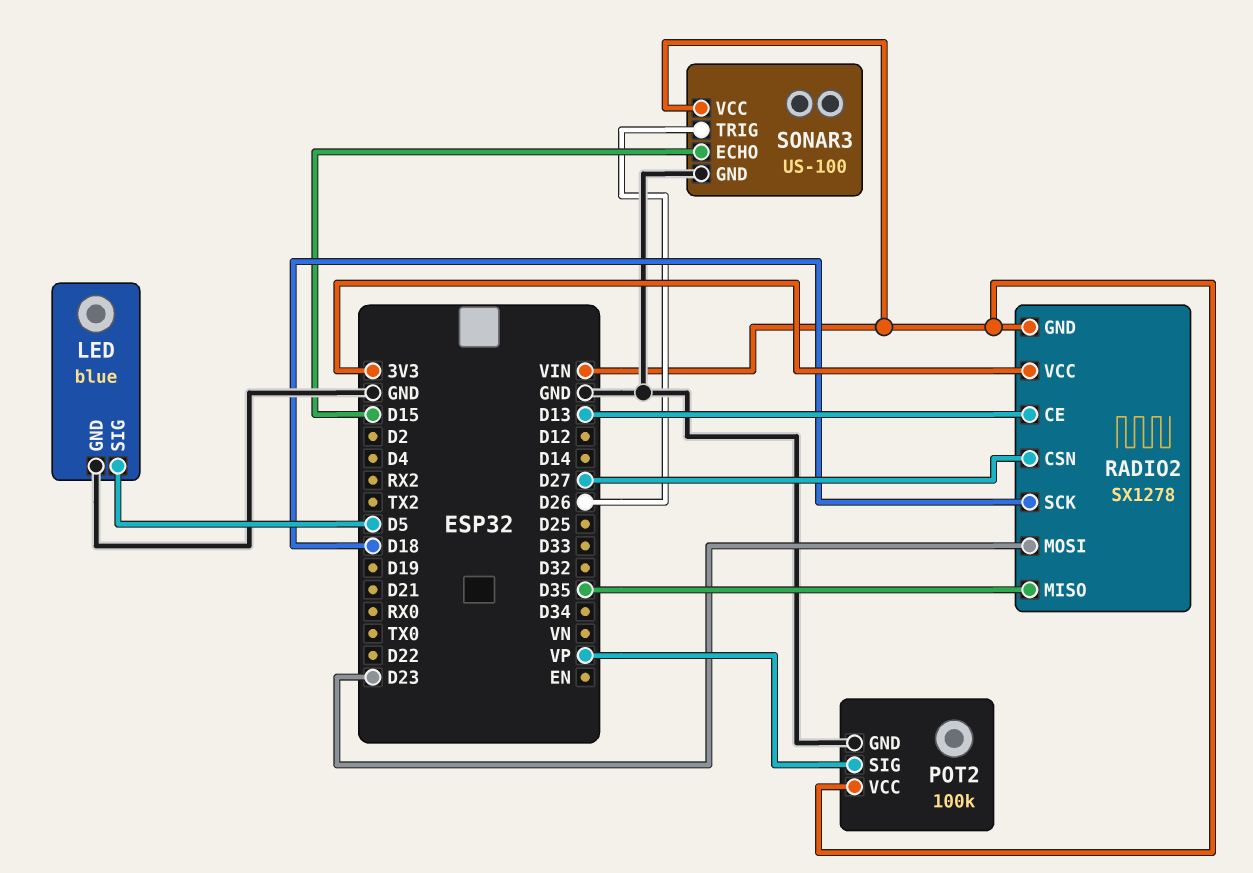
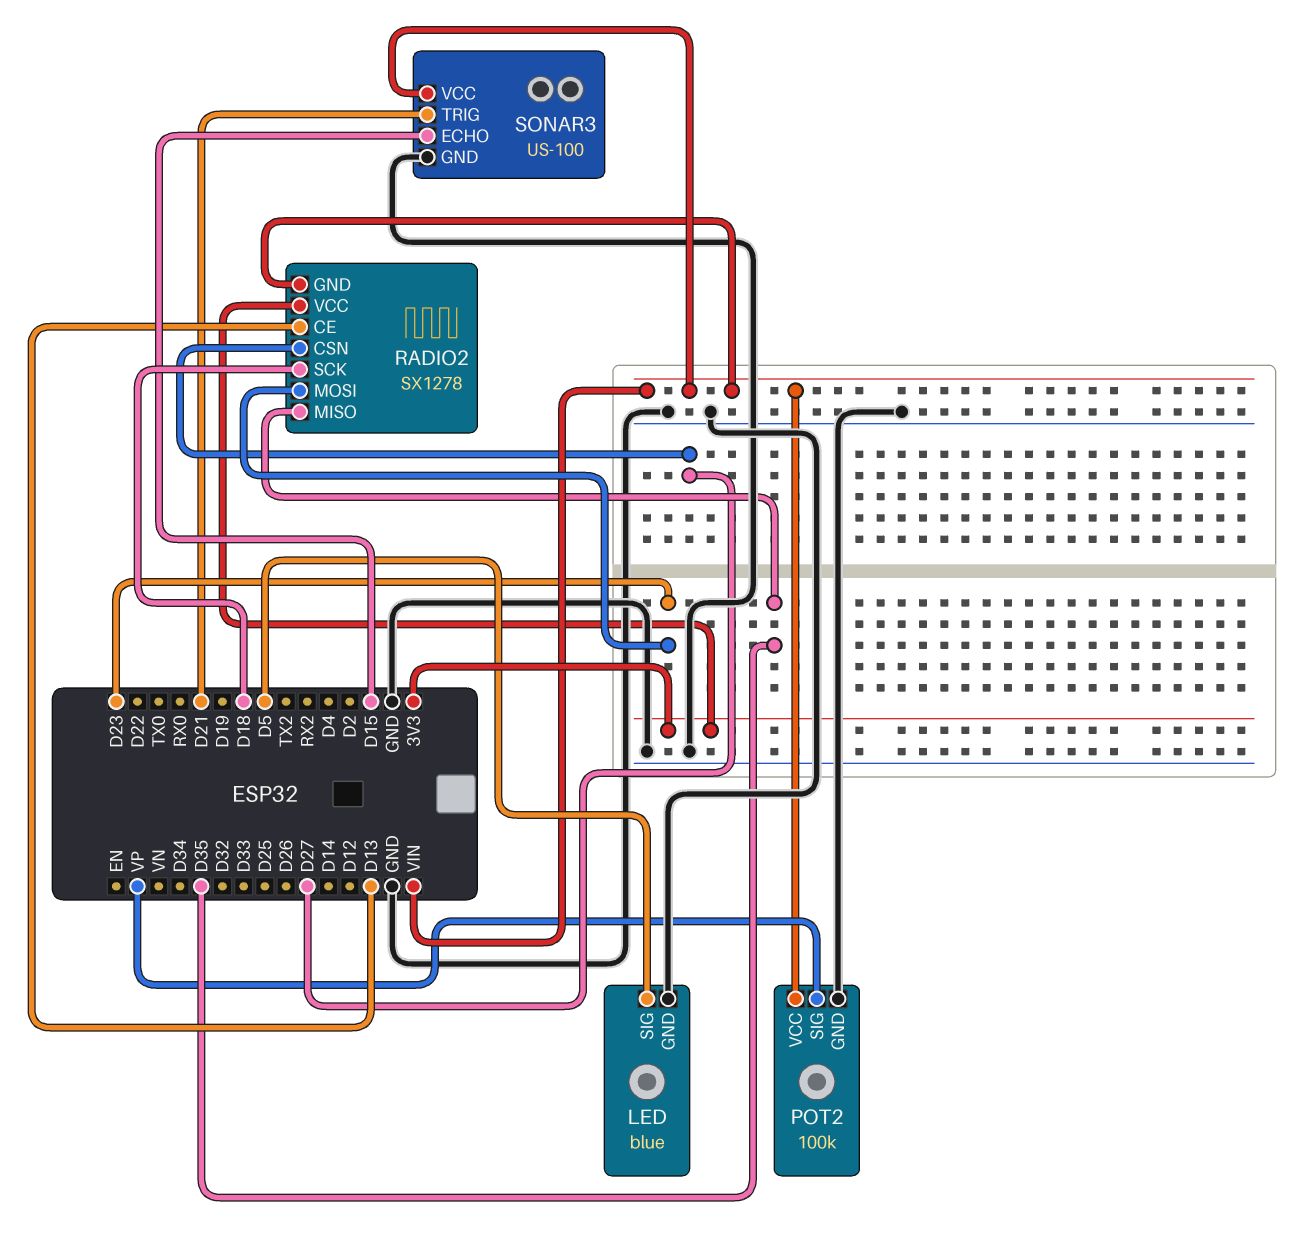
SONAR3 pin TRIG: D26 -> D21

